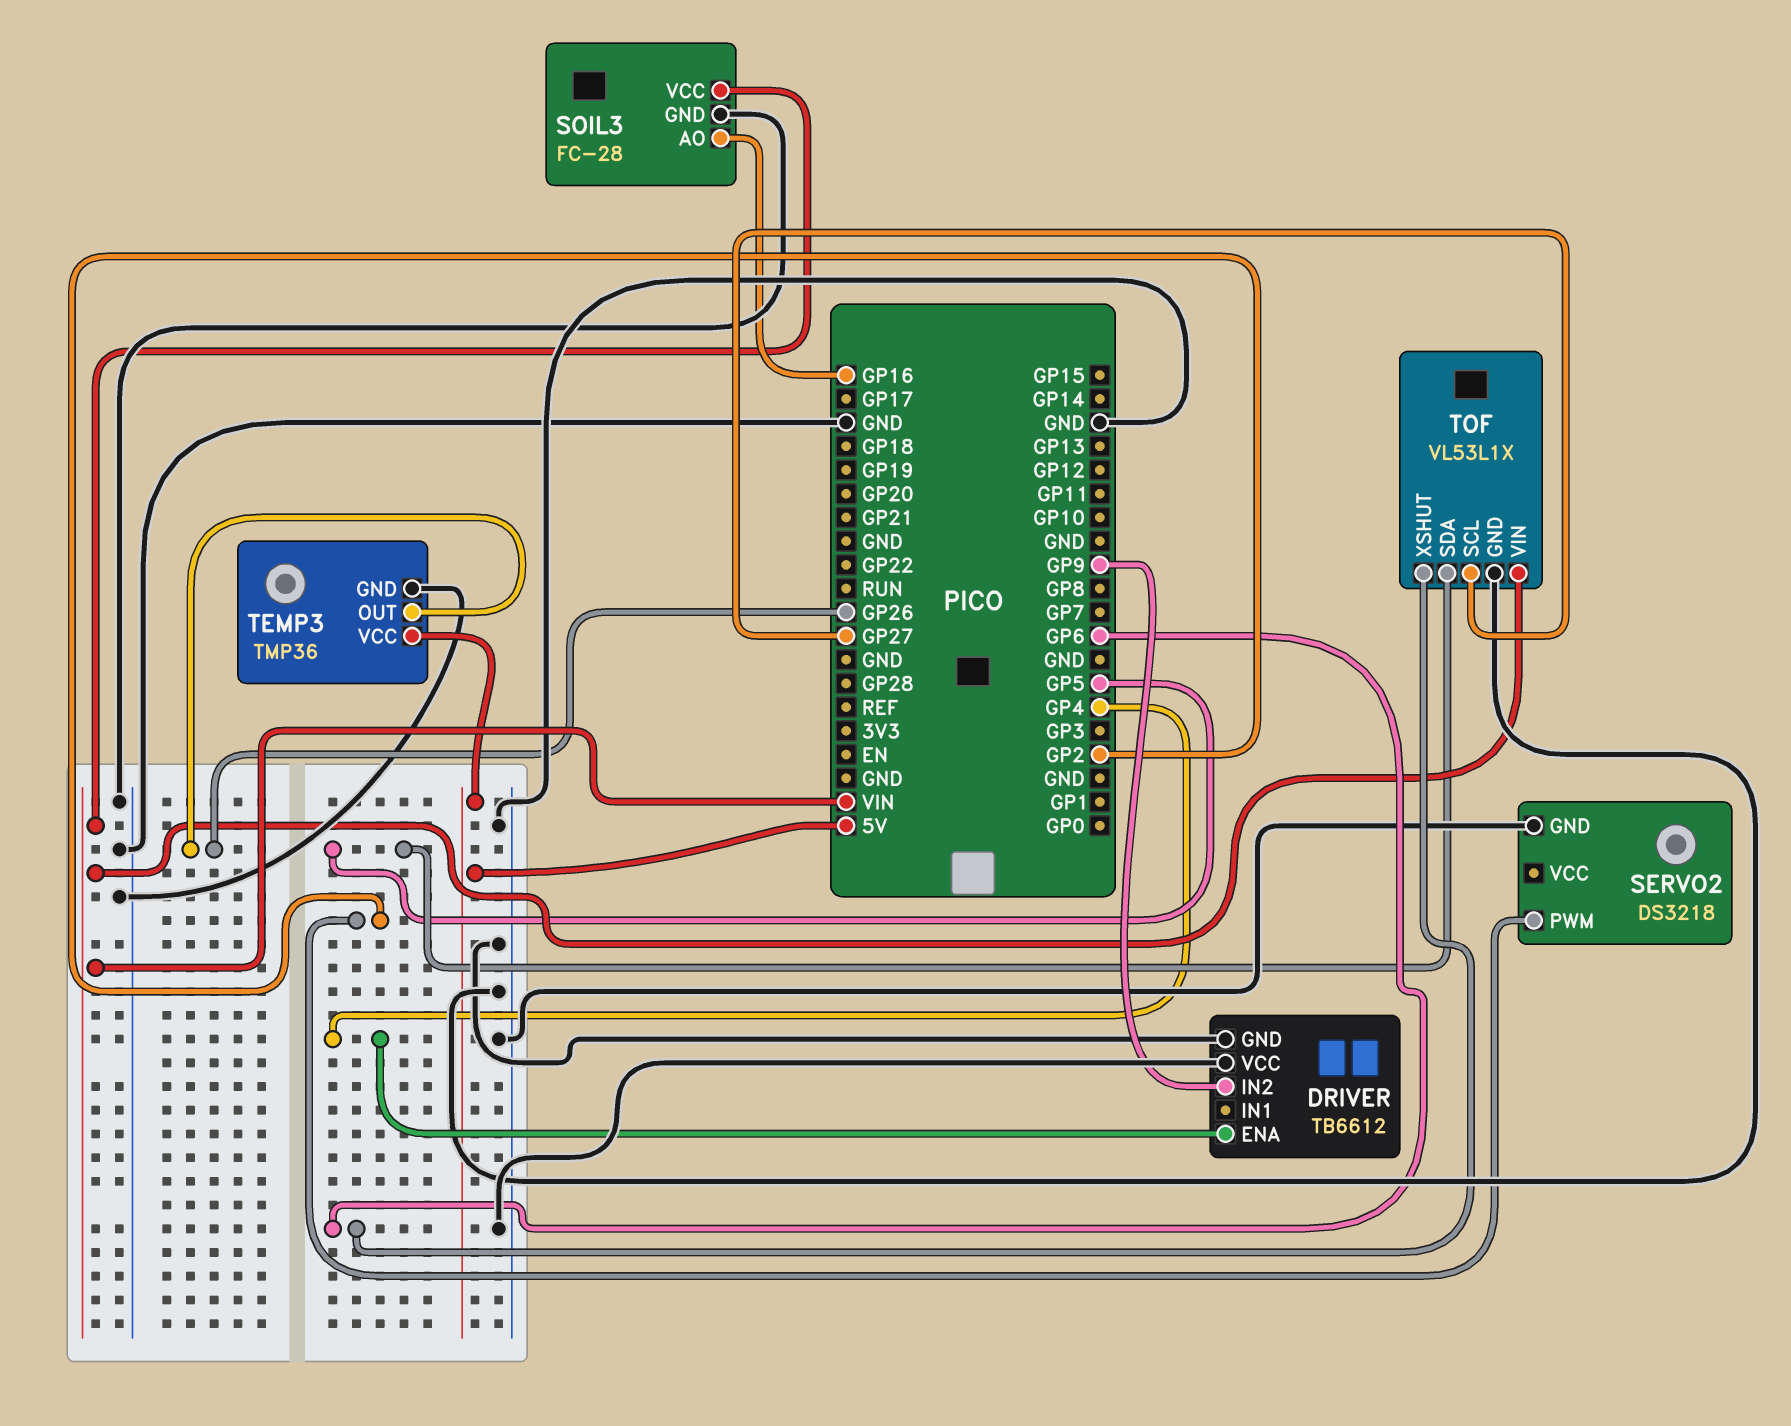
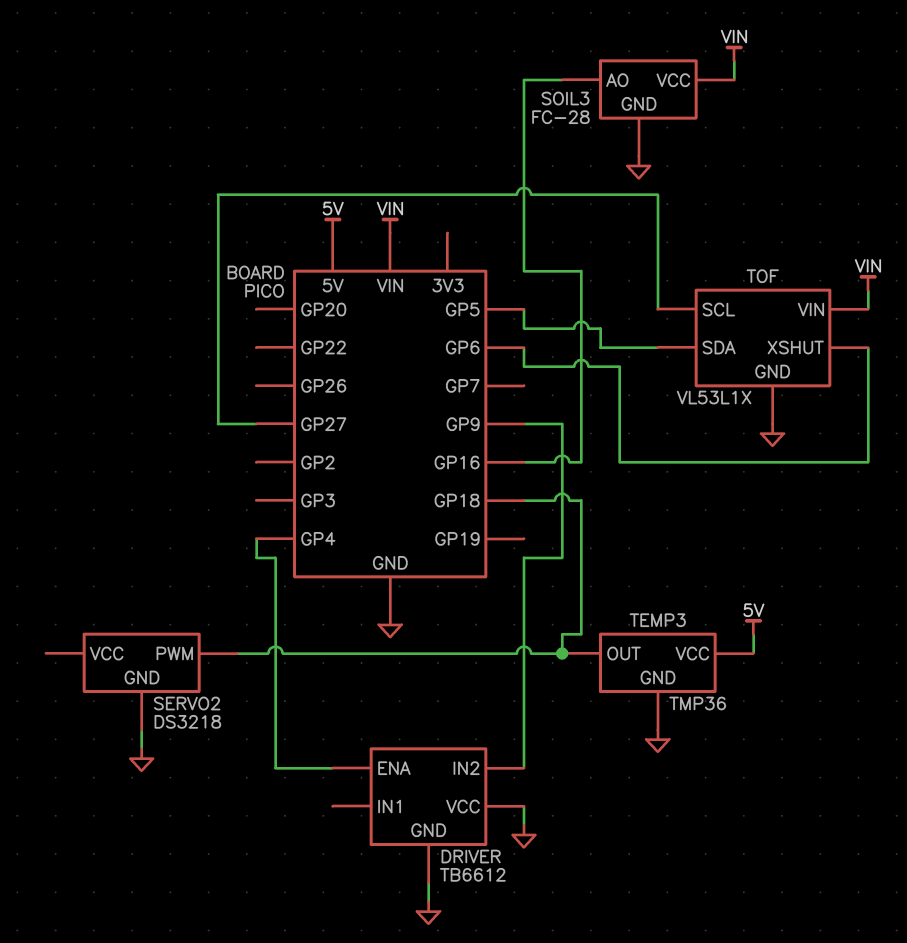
SERVO2 pin PWM: GP2 -> GP18
TEMP3 pin OUT: GP26 -> GP18

